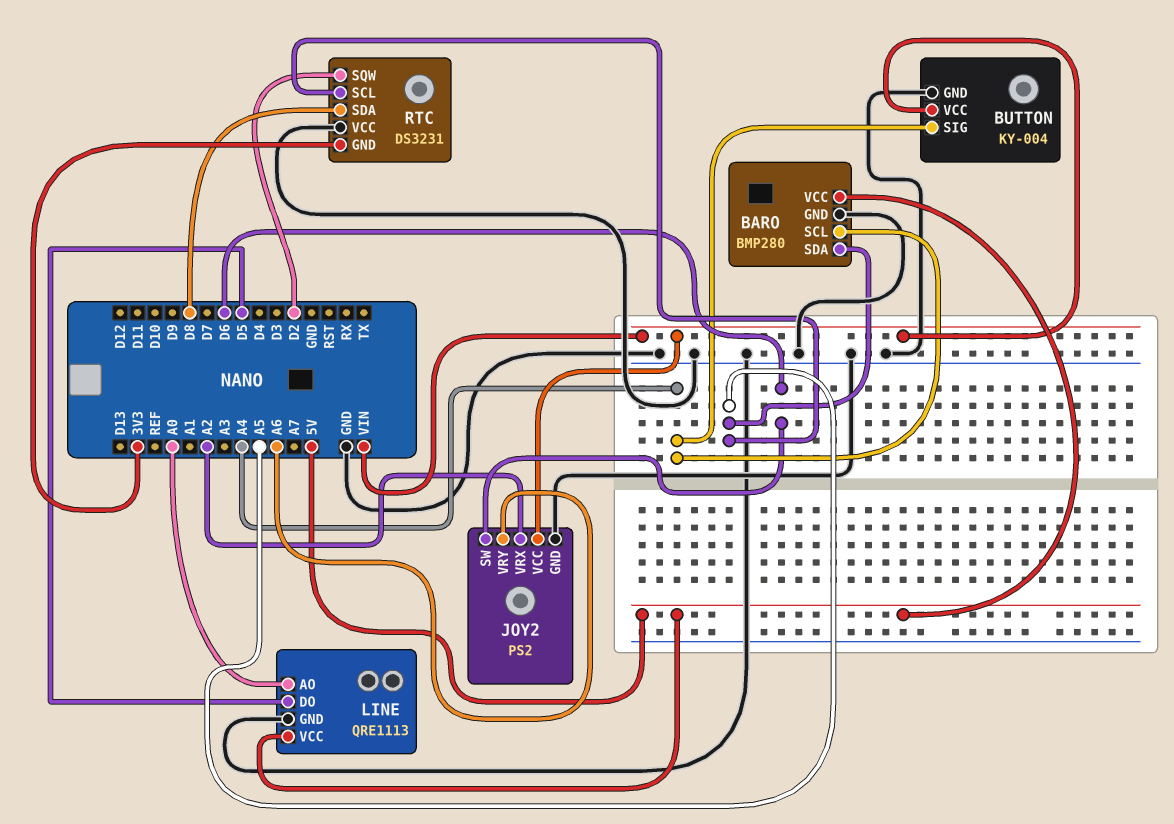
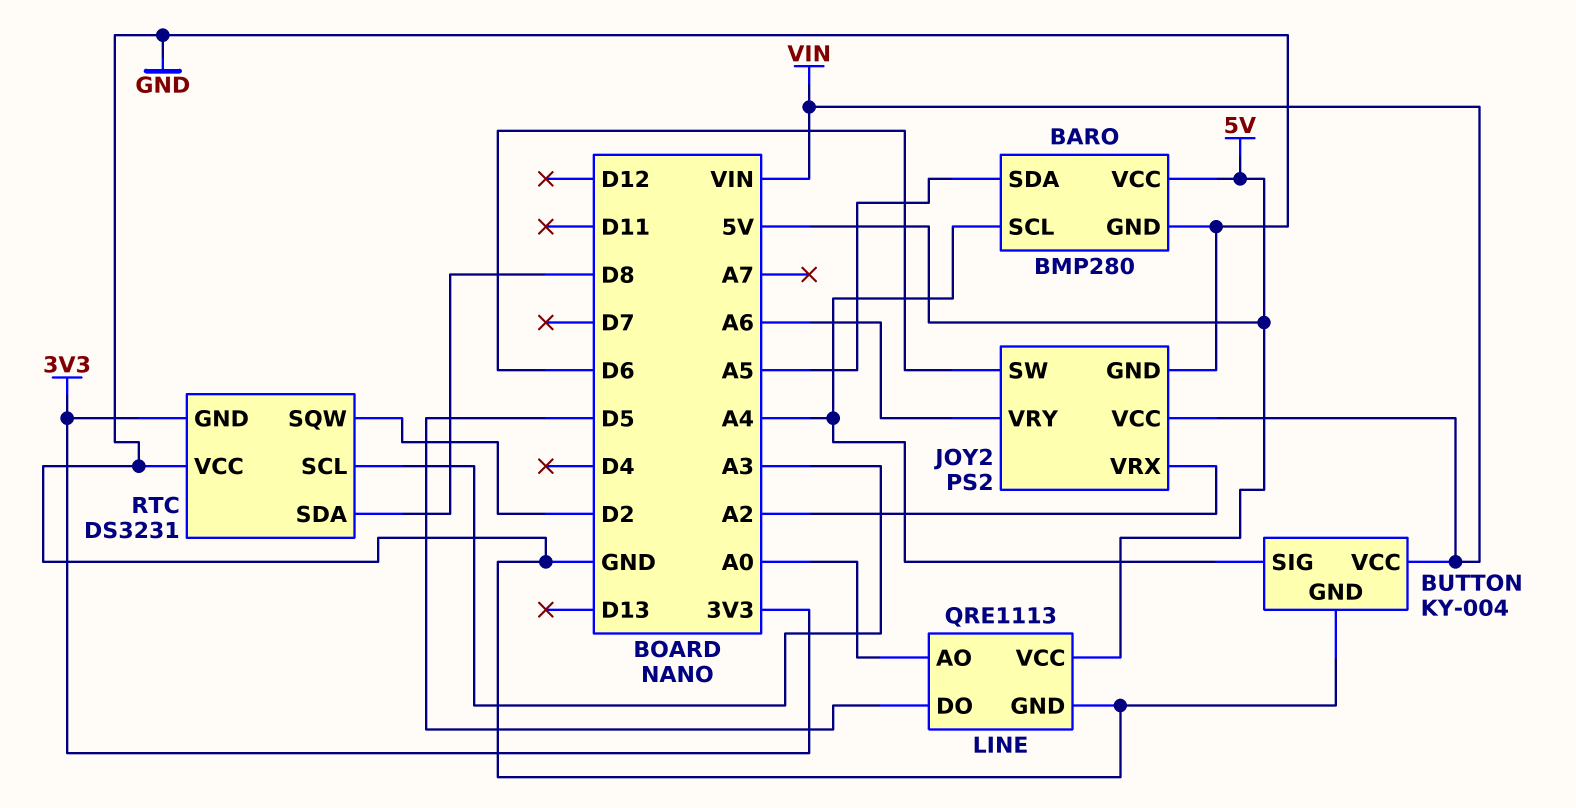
RTC pin SCL: A5 -> A3

